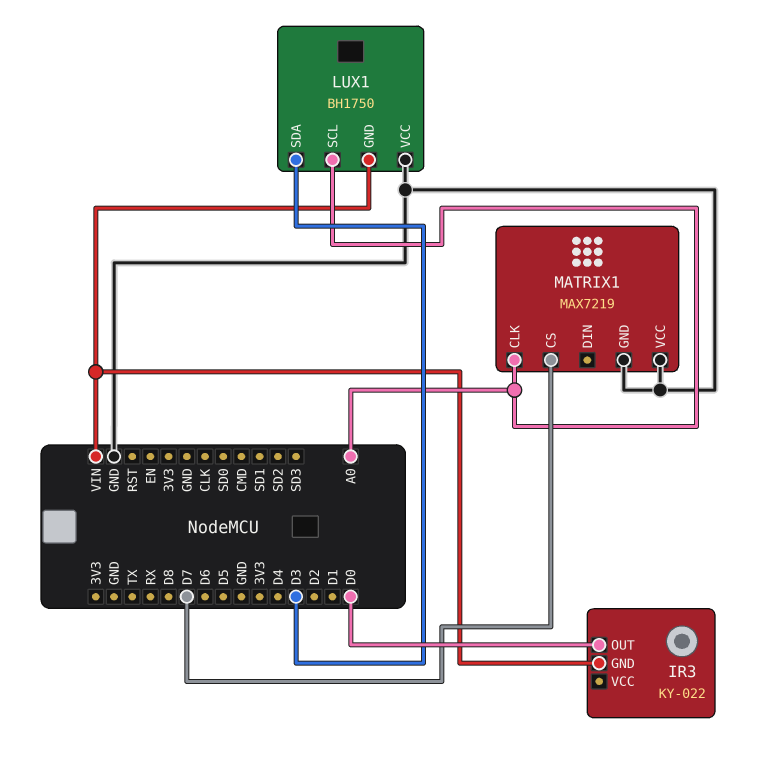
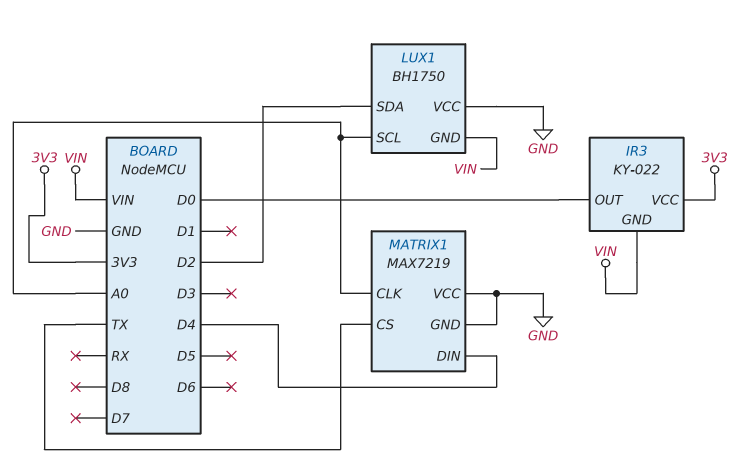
IR3 pin VCC: none -> 3V3
LUX1 pin SDA: D3 -> D2
MATRIX1 pin CS: D7 -> TX
MATRIX1 pin DIN: none -> D4

